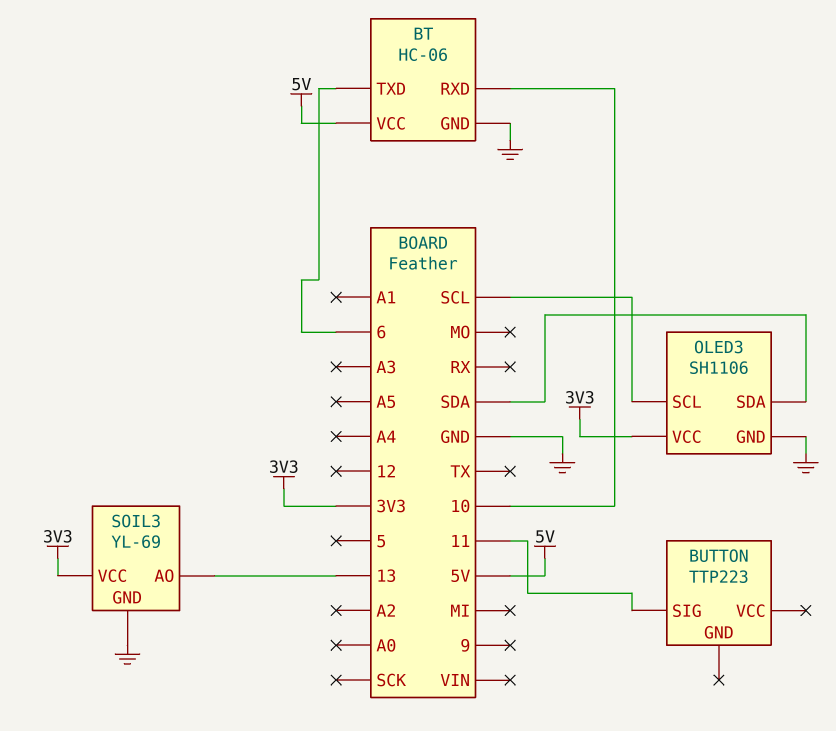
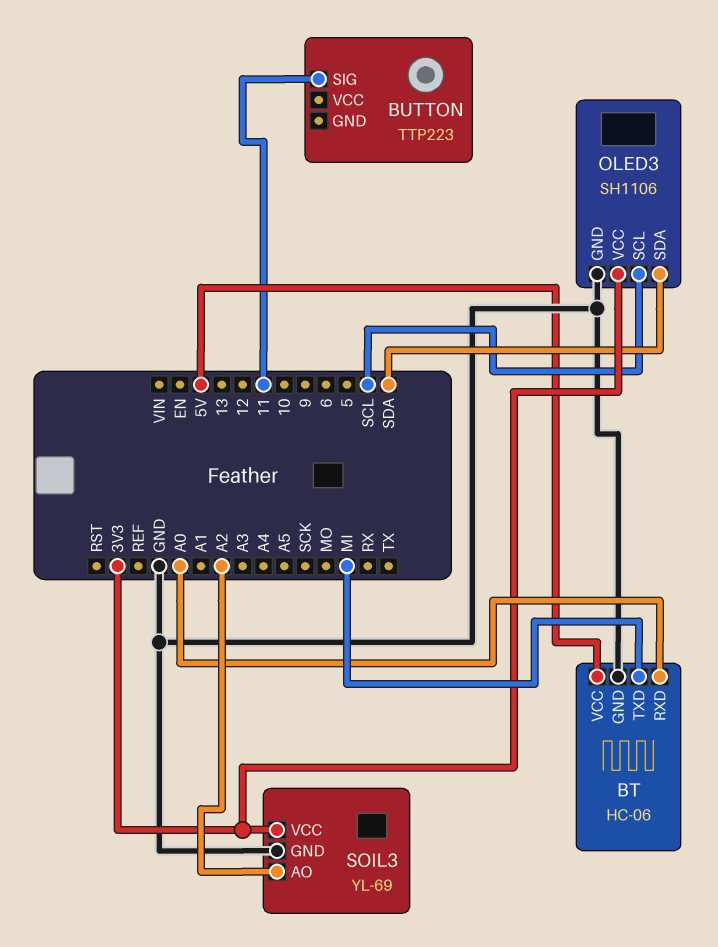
BT pin RXD: 10 -> A0
BT pin TXD: 6 -> MI
SOIL3 pin AO: 13 -> A2

